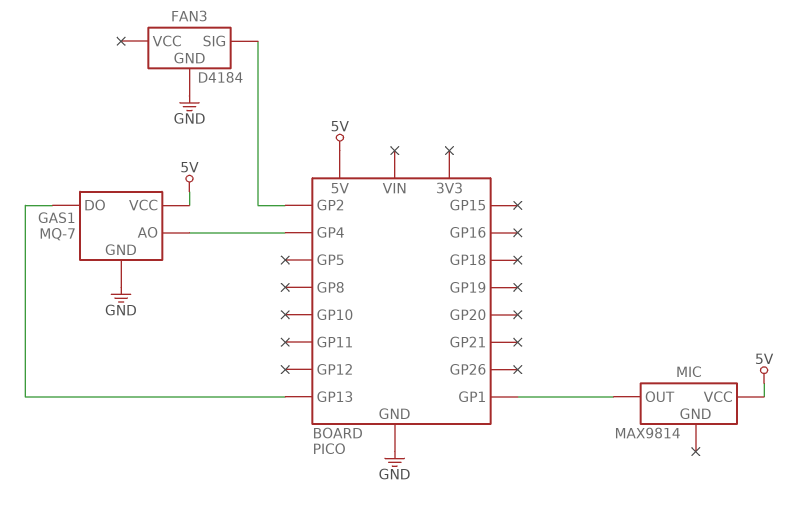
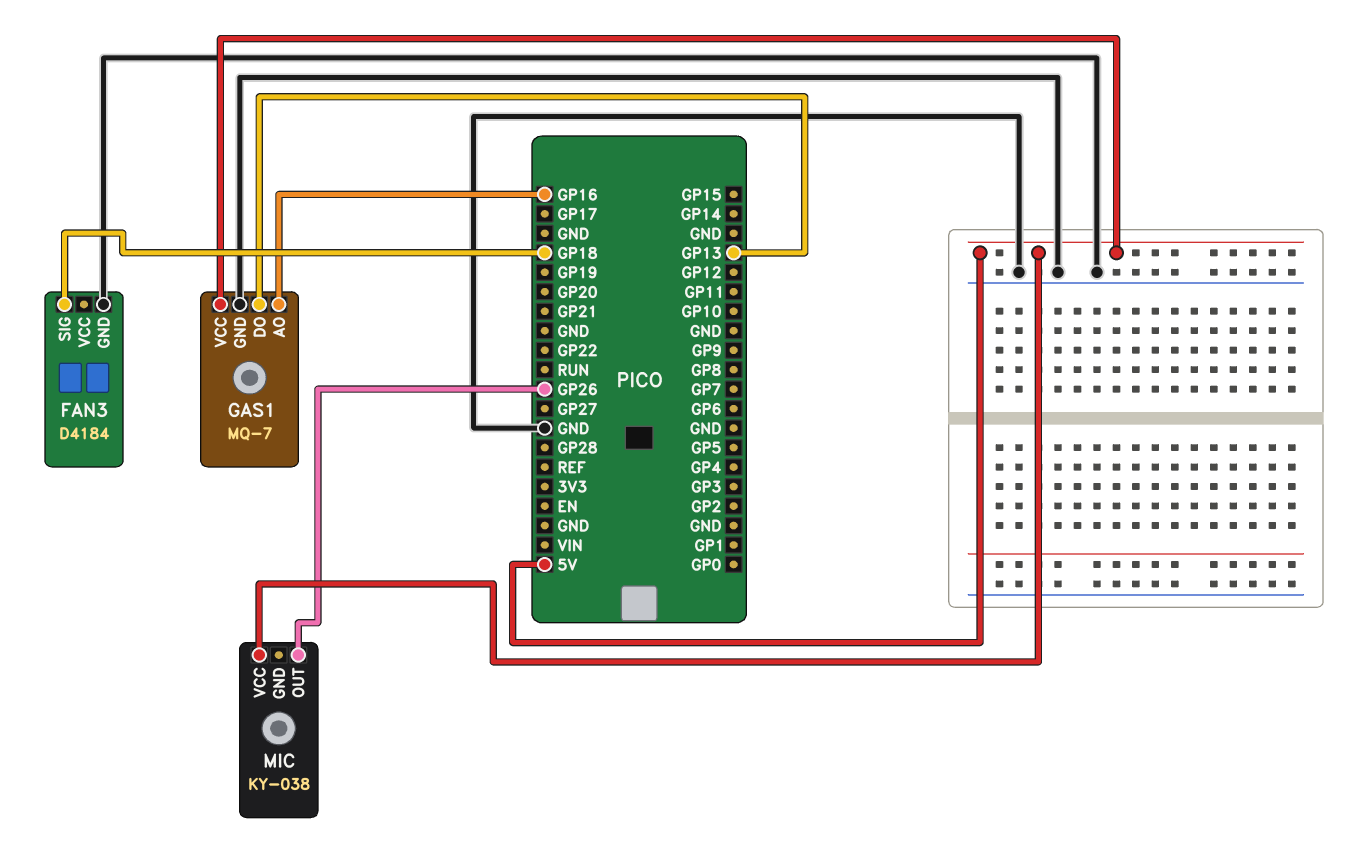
FAN3 pin SIG: GP2 -> GP18
GAS1 pin AO: GP4 -> GP16
MIC: MAX9814 -> KY-038
MIC pin OUT: GP1 -> GP26

